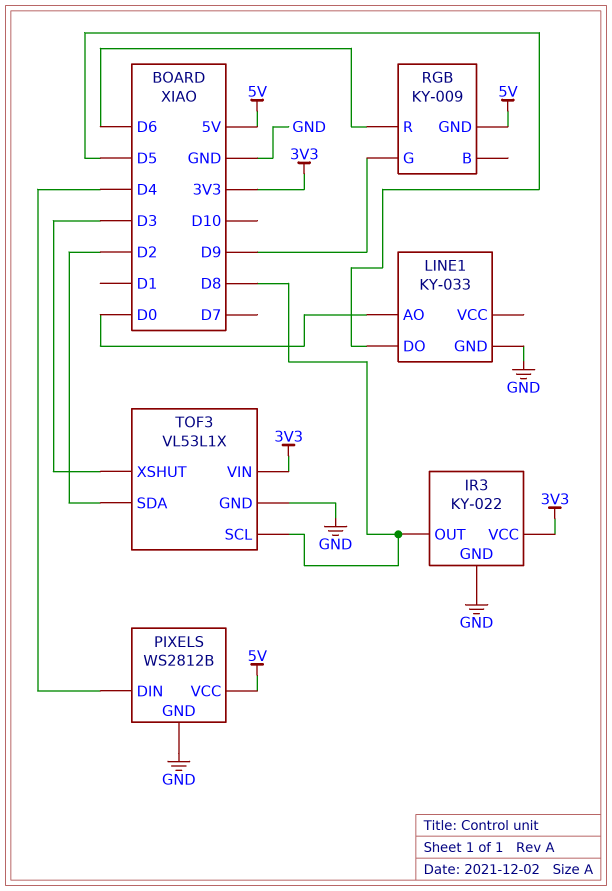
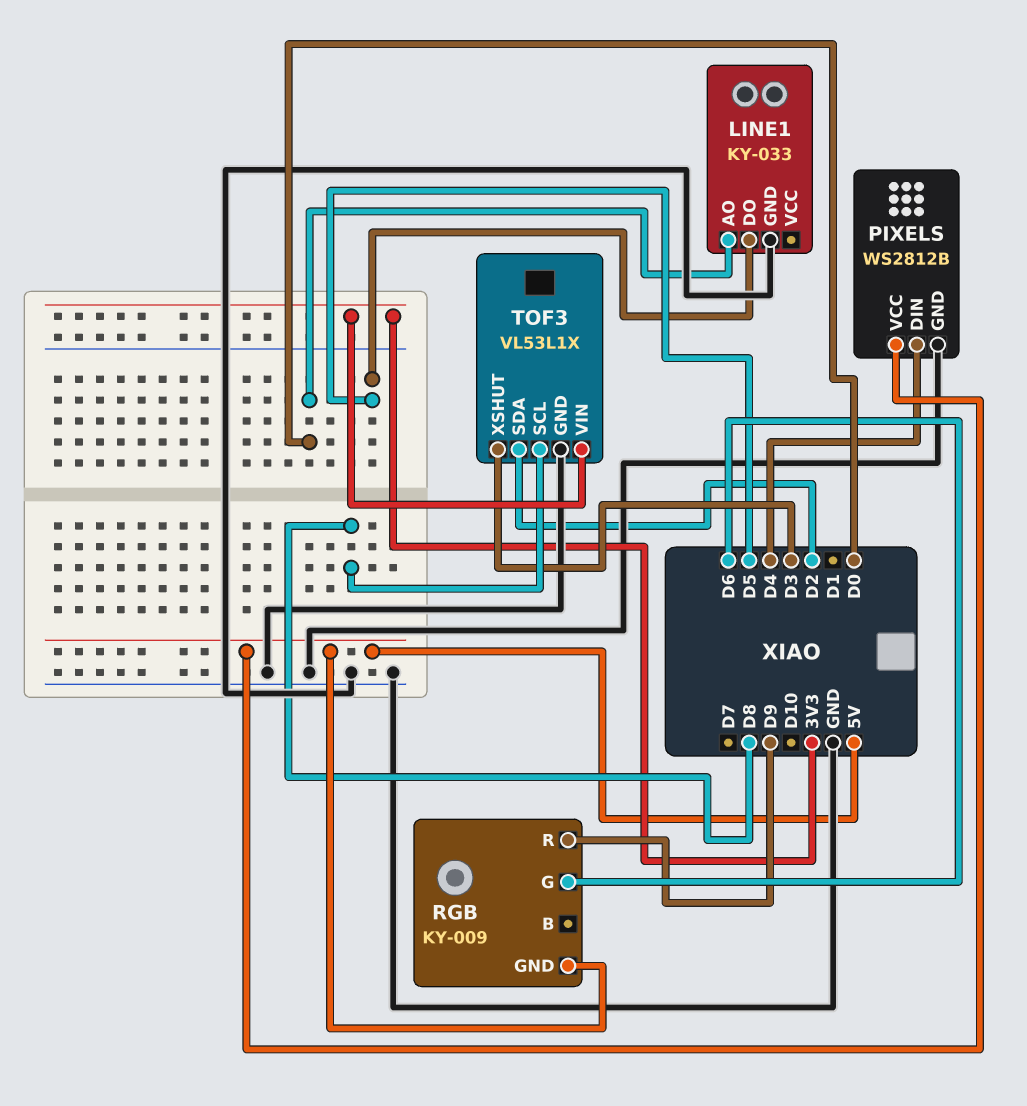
IR3: KY-022 -> none
IR3 pin GND: GND -> none
IR3 pin OUT: D8 -> none
IR3 pin VCC: 3V3 -> none
RGB pin G: D9 -> D6
RGB pin R: D6 -> D9

